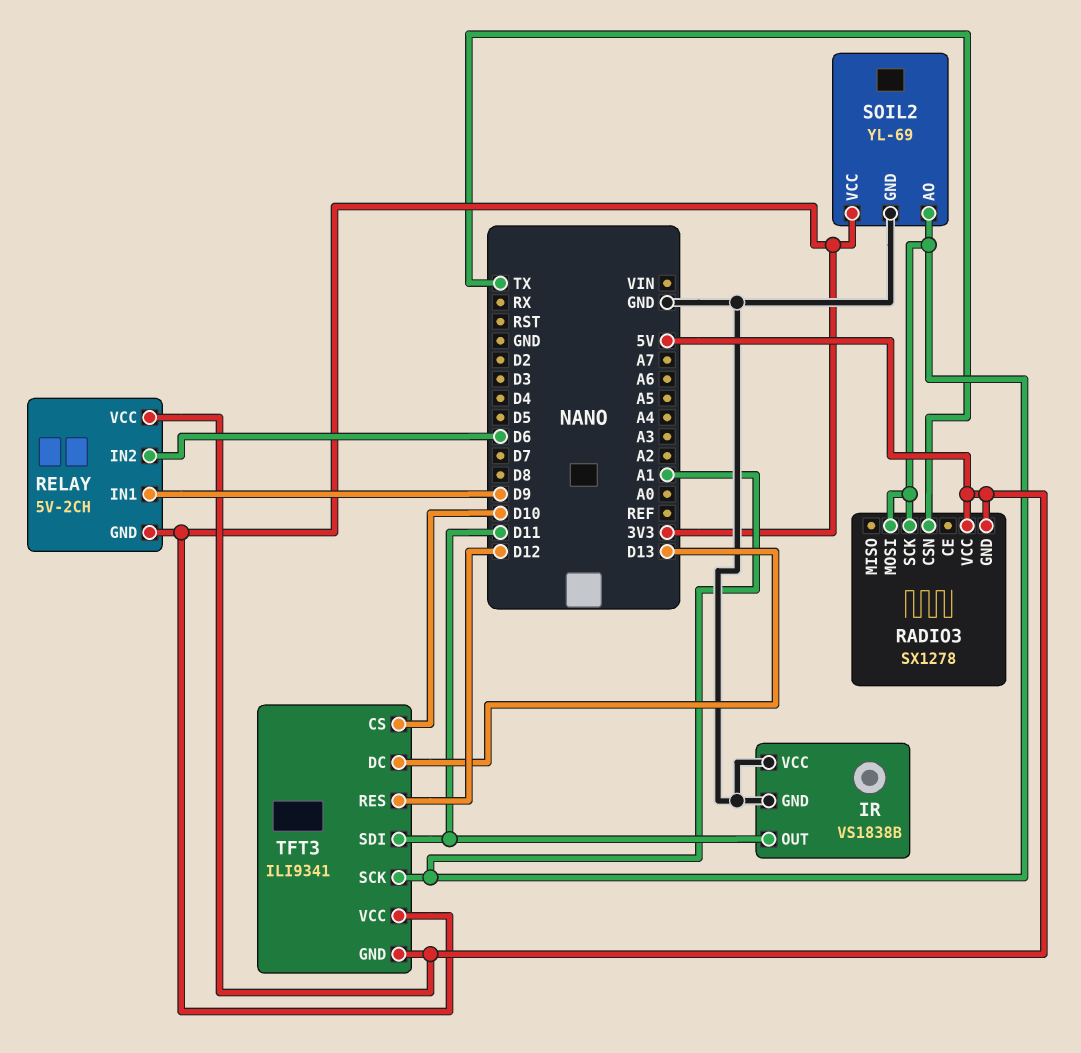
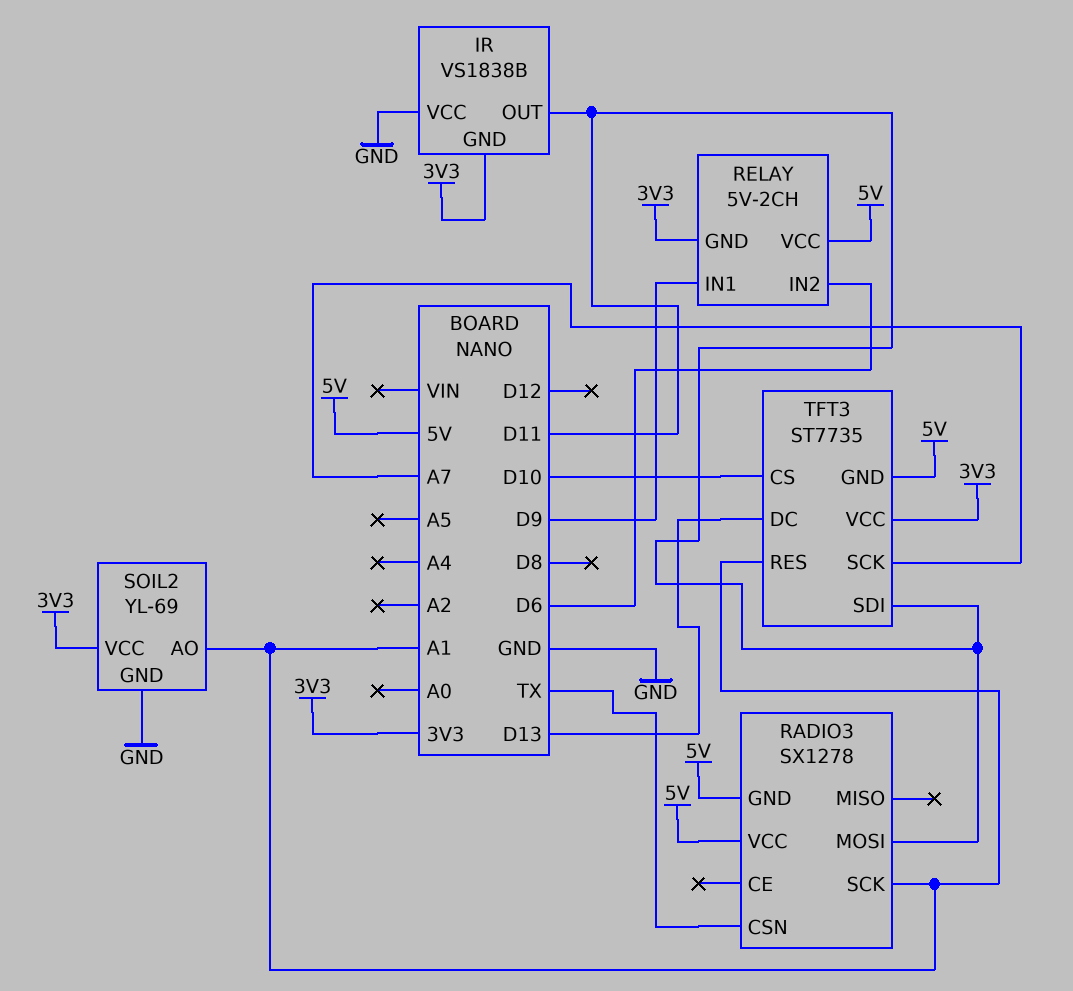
IR pin GND: GND -> 3V3
RADIO3 pin MOSI: A1 -> D11
TFT3: ILI9341 -> ST7735
TFT3 pin RES: D12 -> A1
TFT3 pin SCK: A1 -> A7

